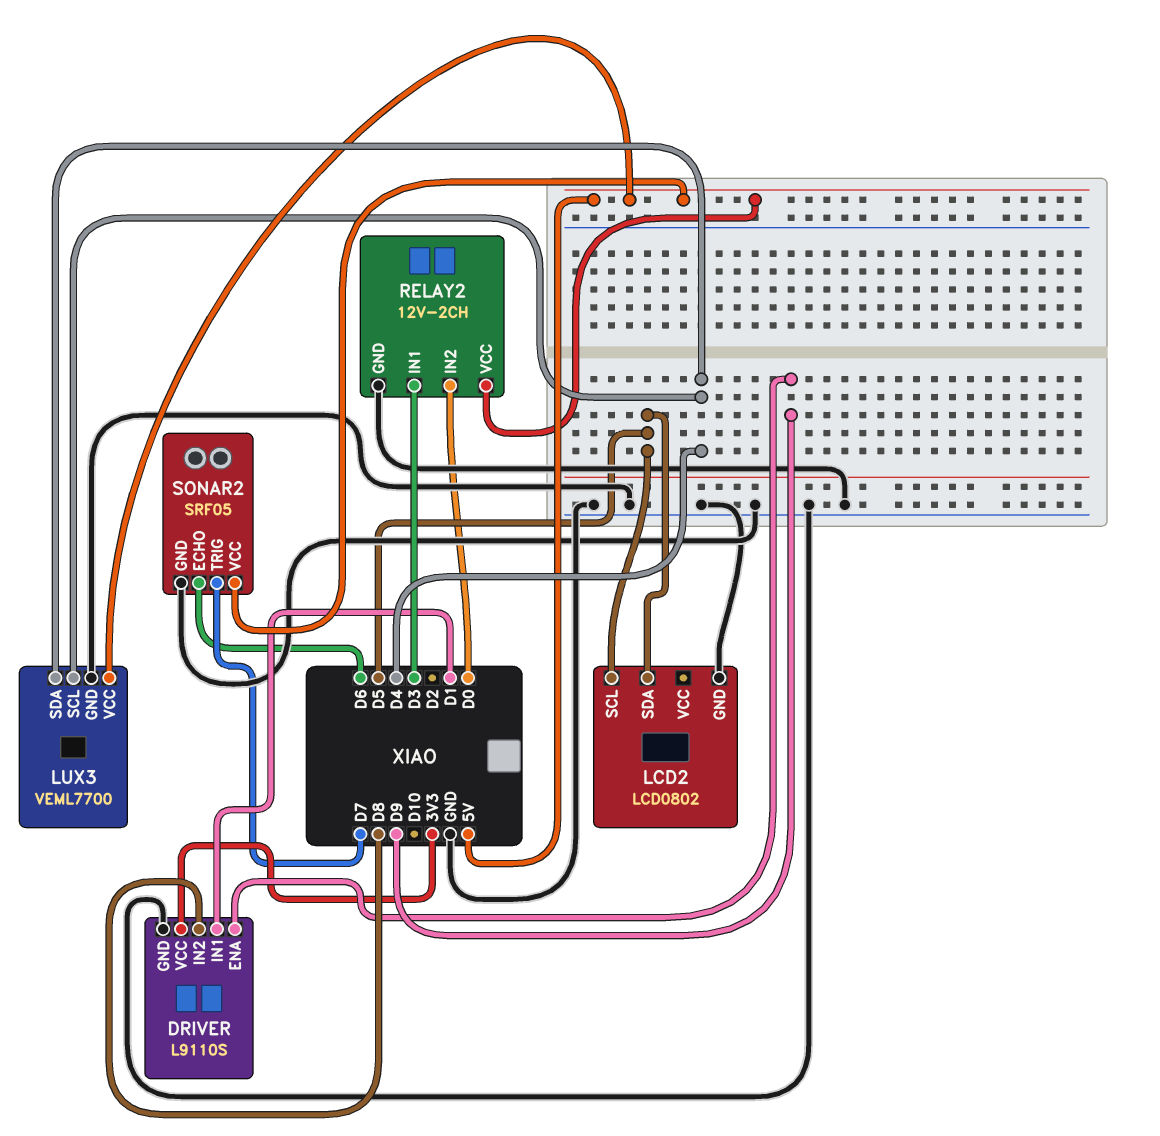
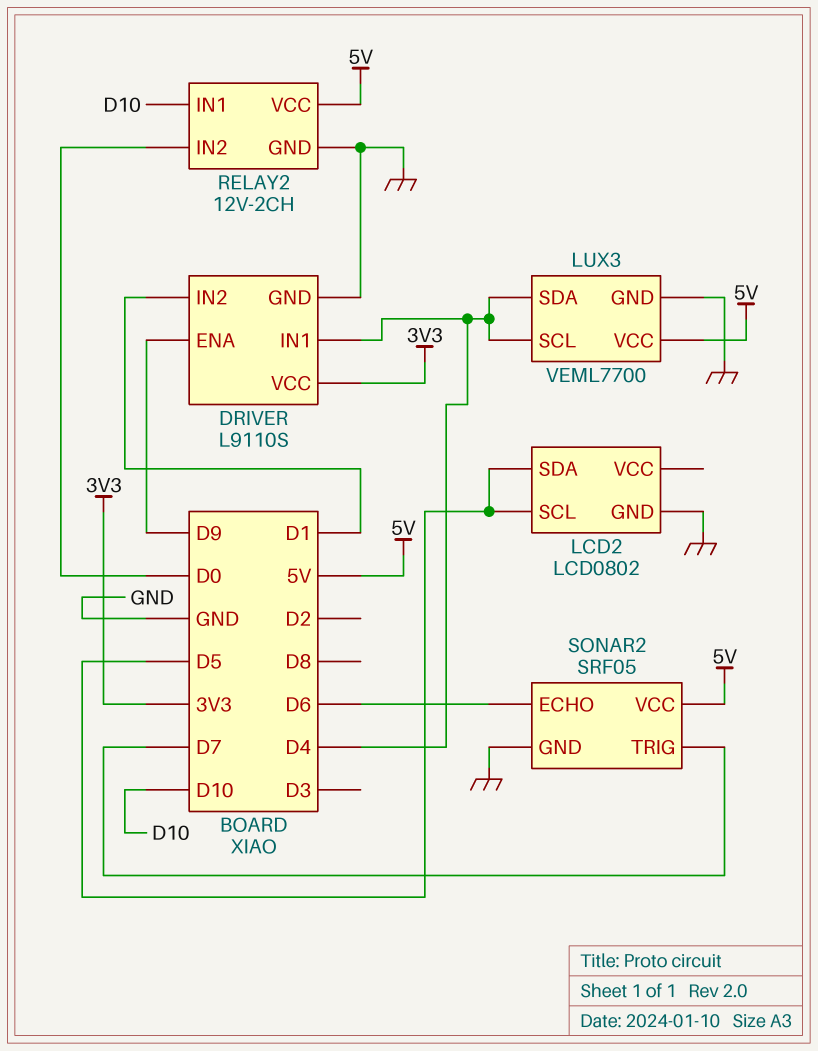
DRIVER pin IN1: D1 -> D4
DRIVER pin IN2: D8 -> D1
RELAY2 pin IN1: D3 -> D10

